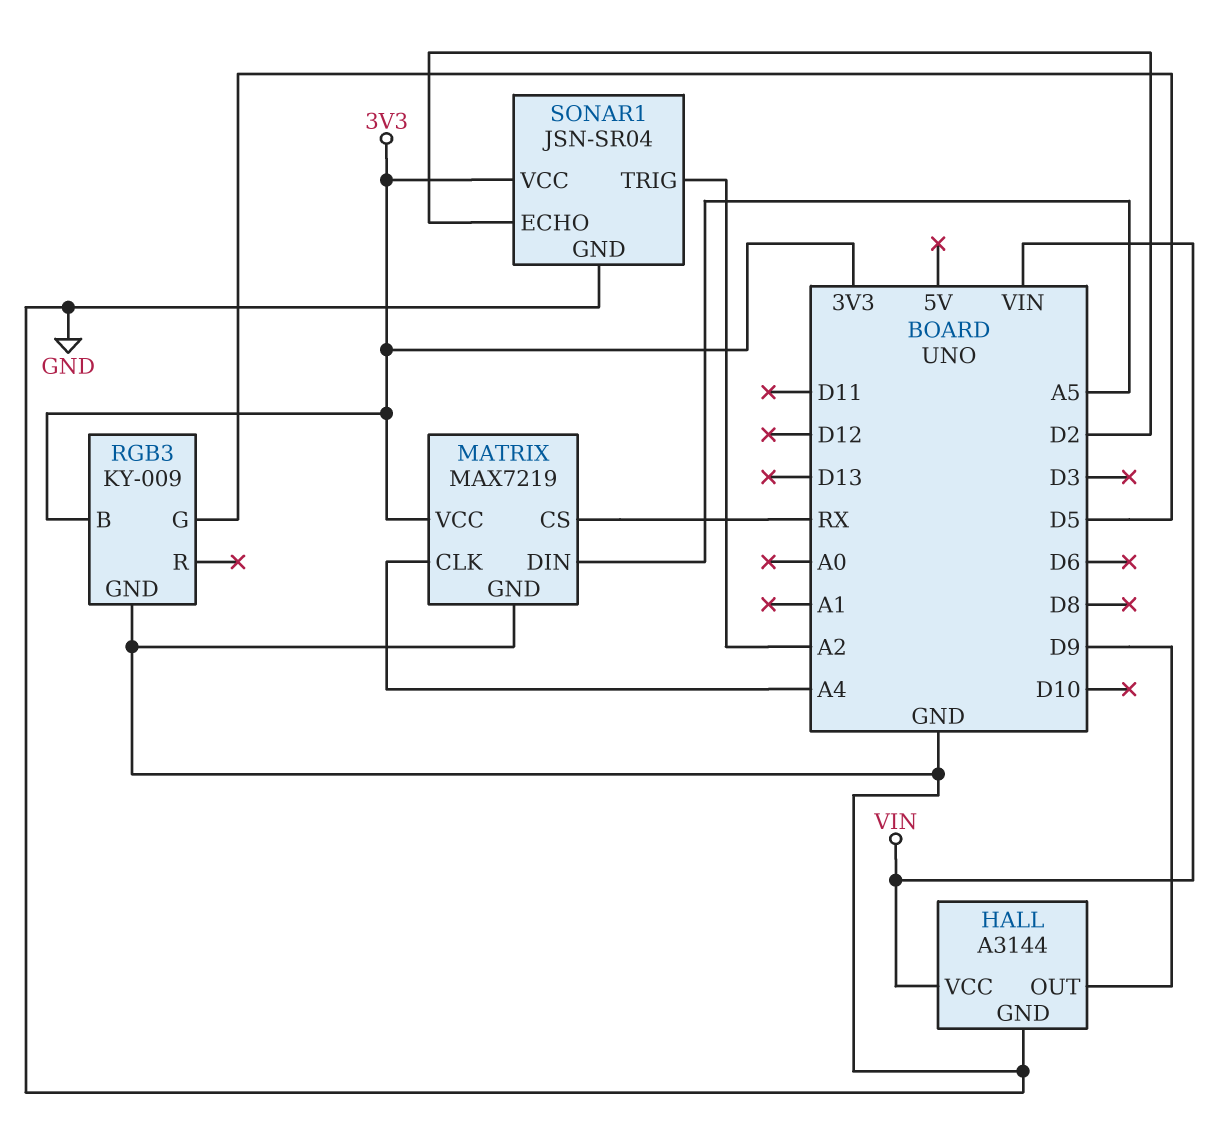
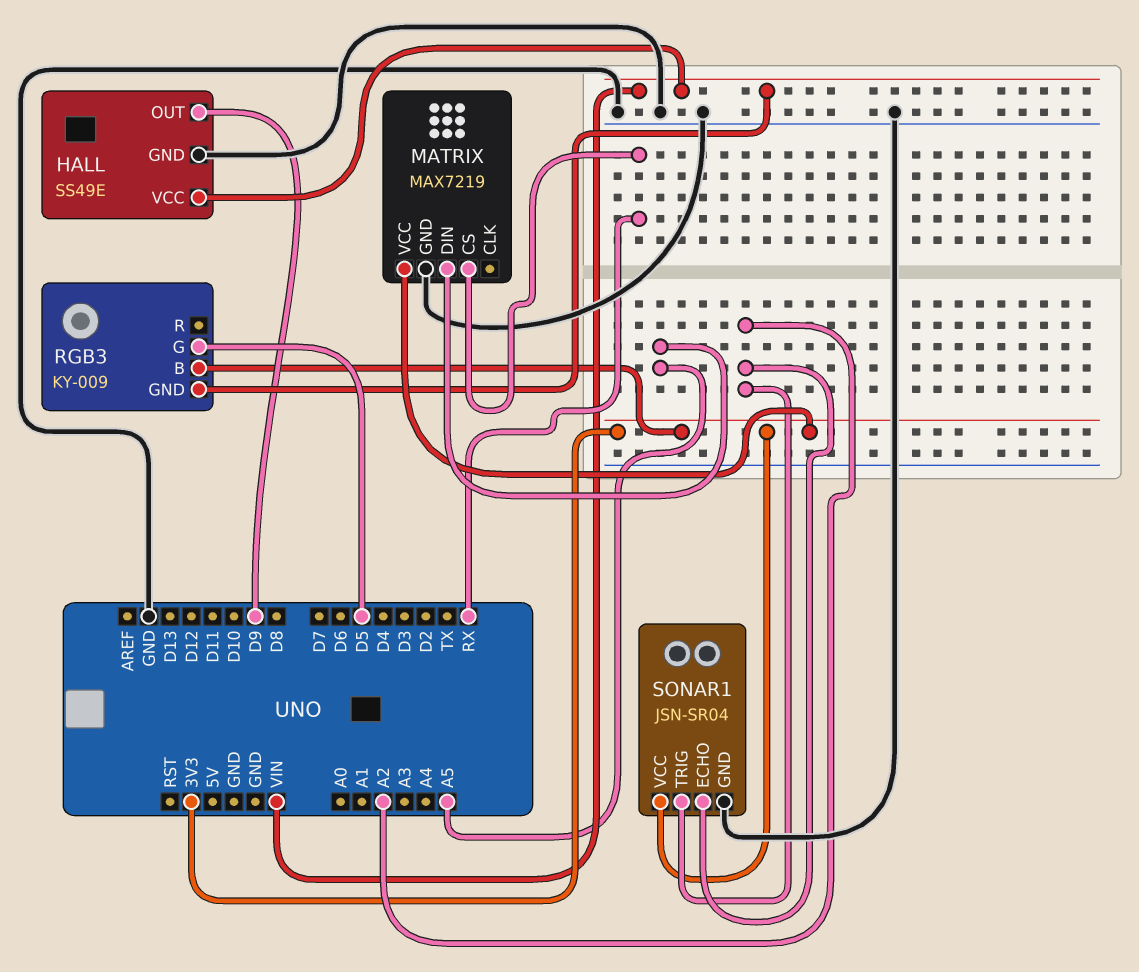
HALL: A3144 -> SS49E
MATRIX pin CLK: A4 -> none
RGB3 pin GND: GND -> VIN
SONAR1 pin ECHO: D2 -> A2

